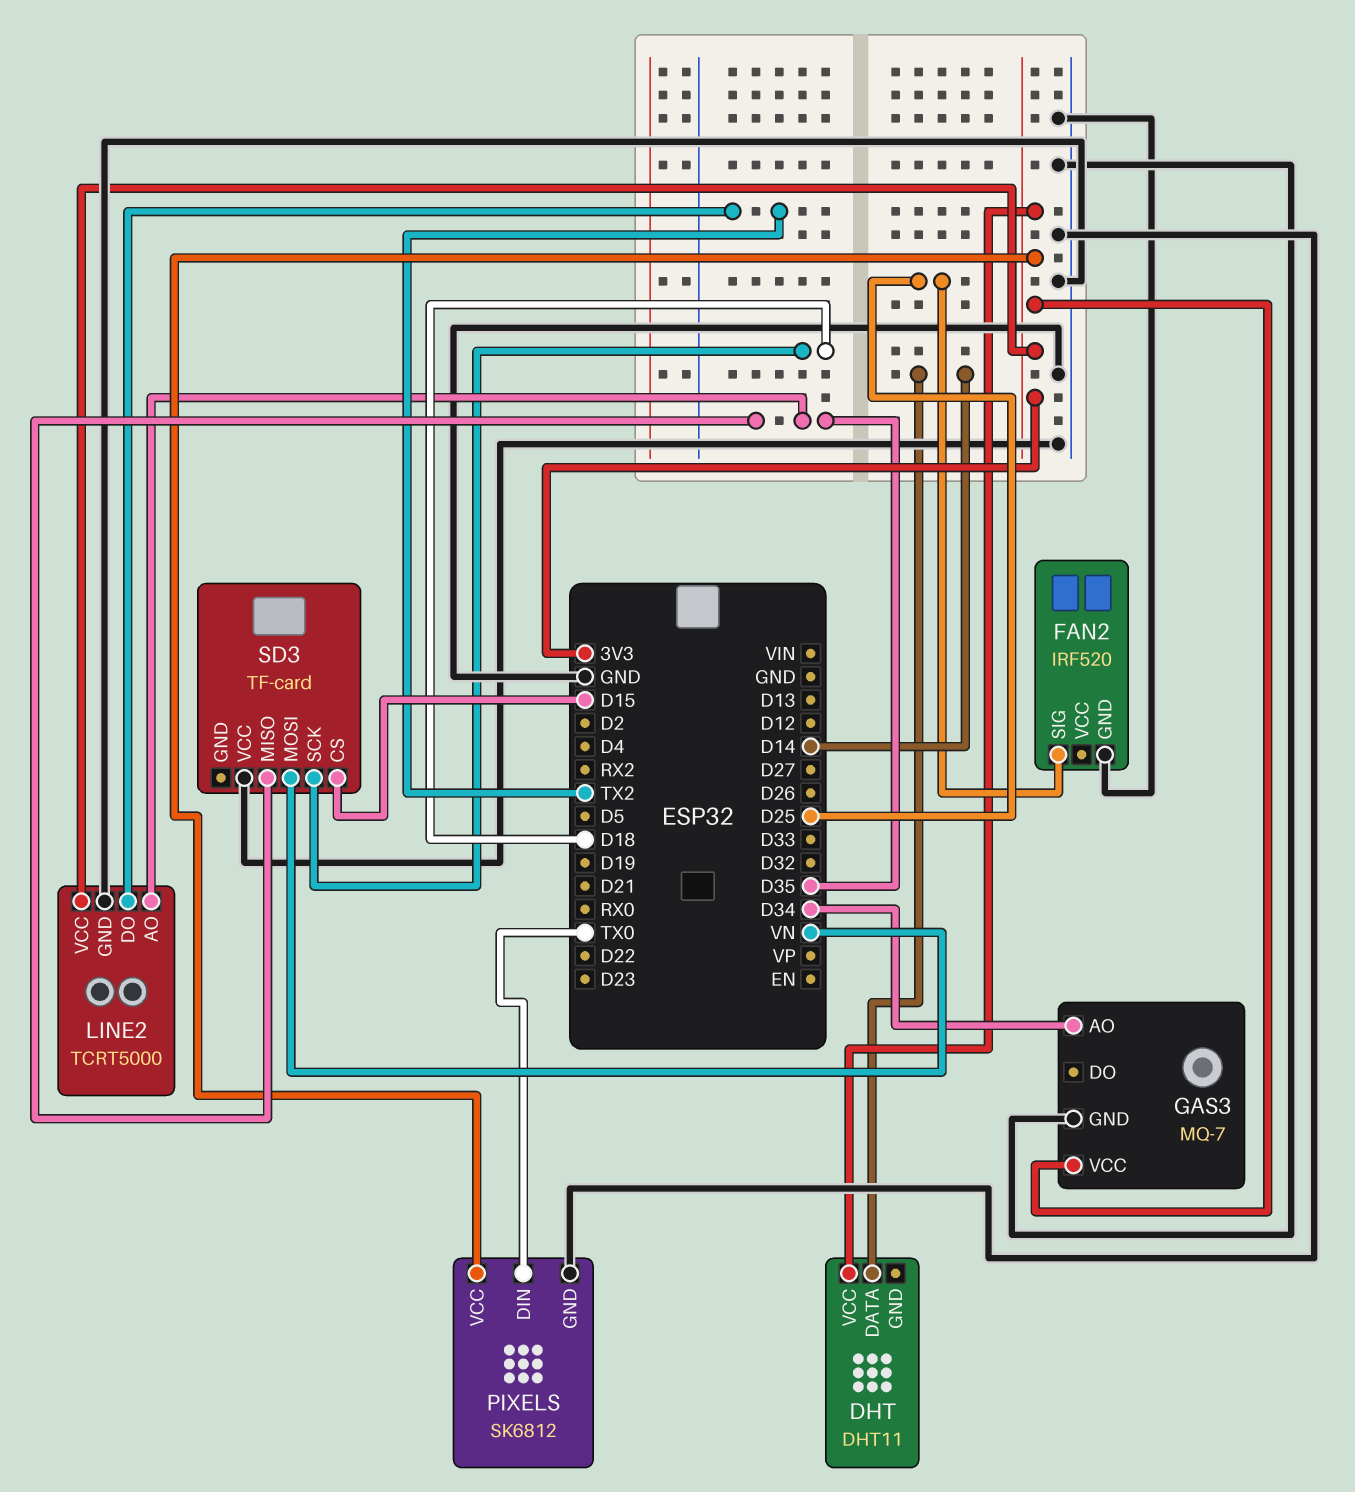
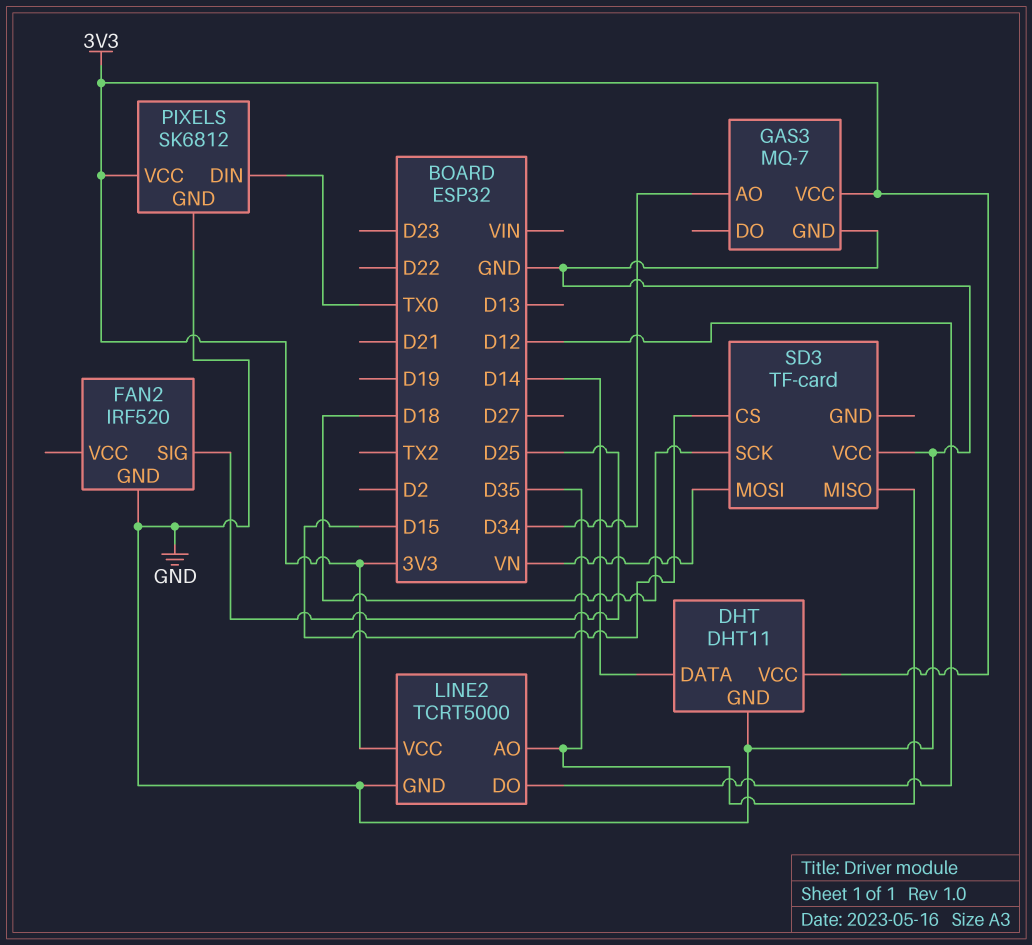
DHT pin GND: none -> GND
LINE2 pin DO: TX2 -> D12

